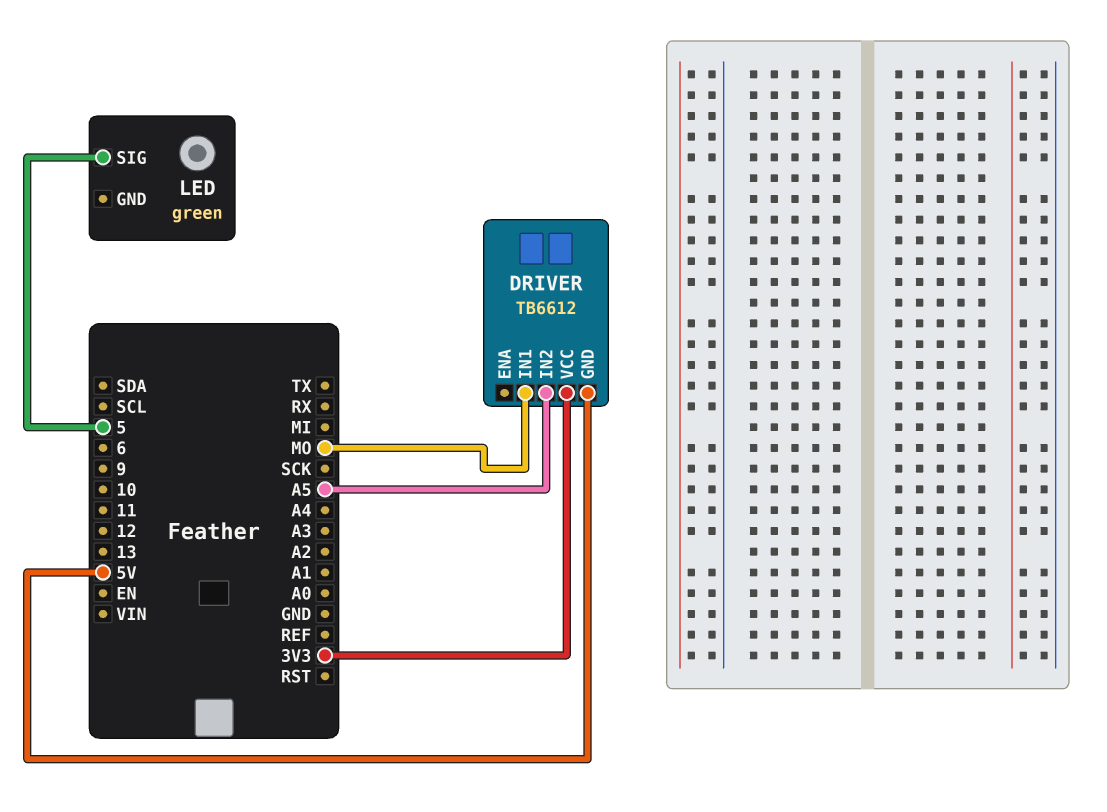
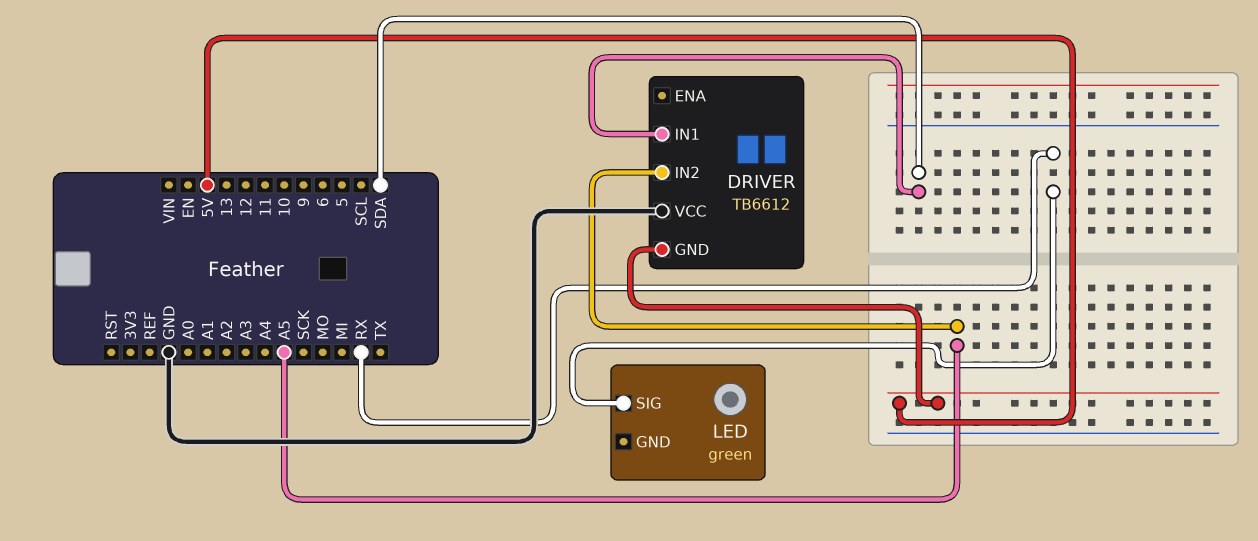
DRIVER pin IN1: MO -> SDA
DRIVER pin VCC: 3V3 -> GND
LED pin SIG: 5 -> RX

